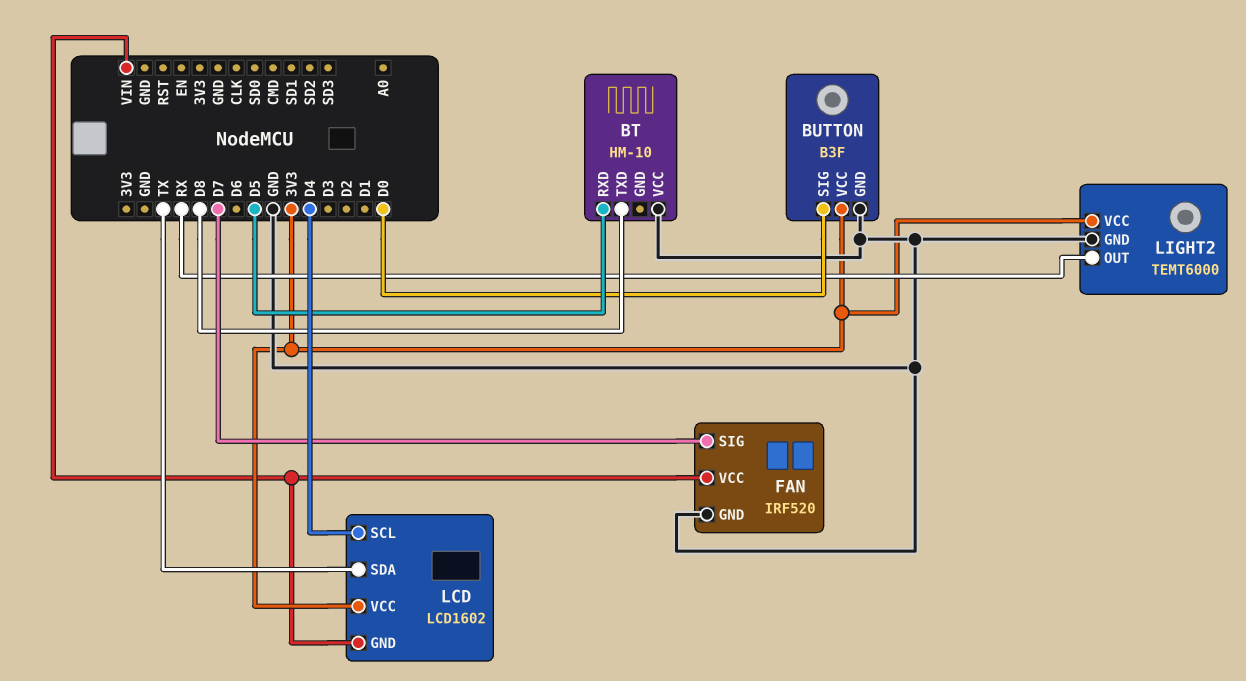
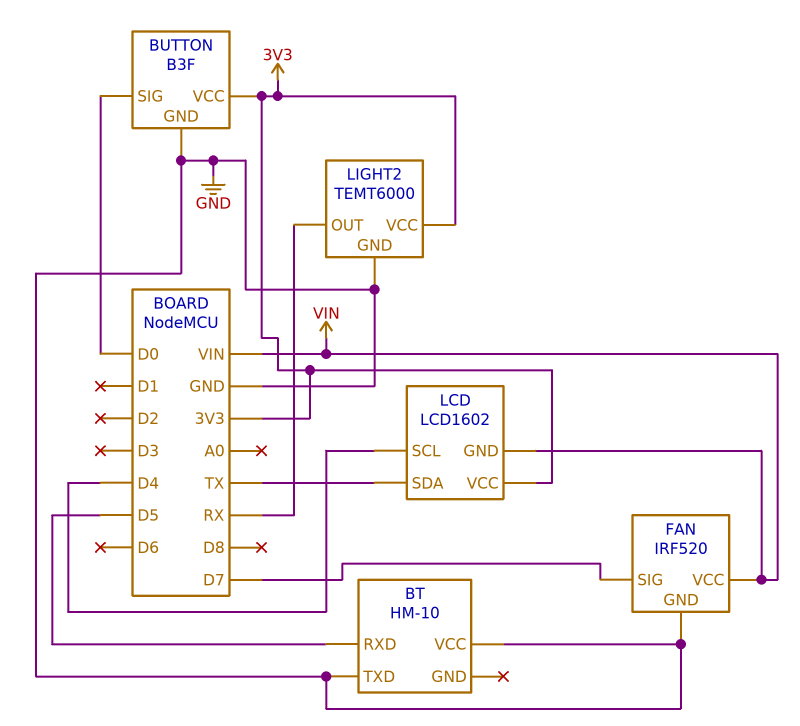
BT pin TXD: D8 -> GND

